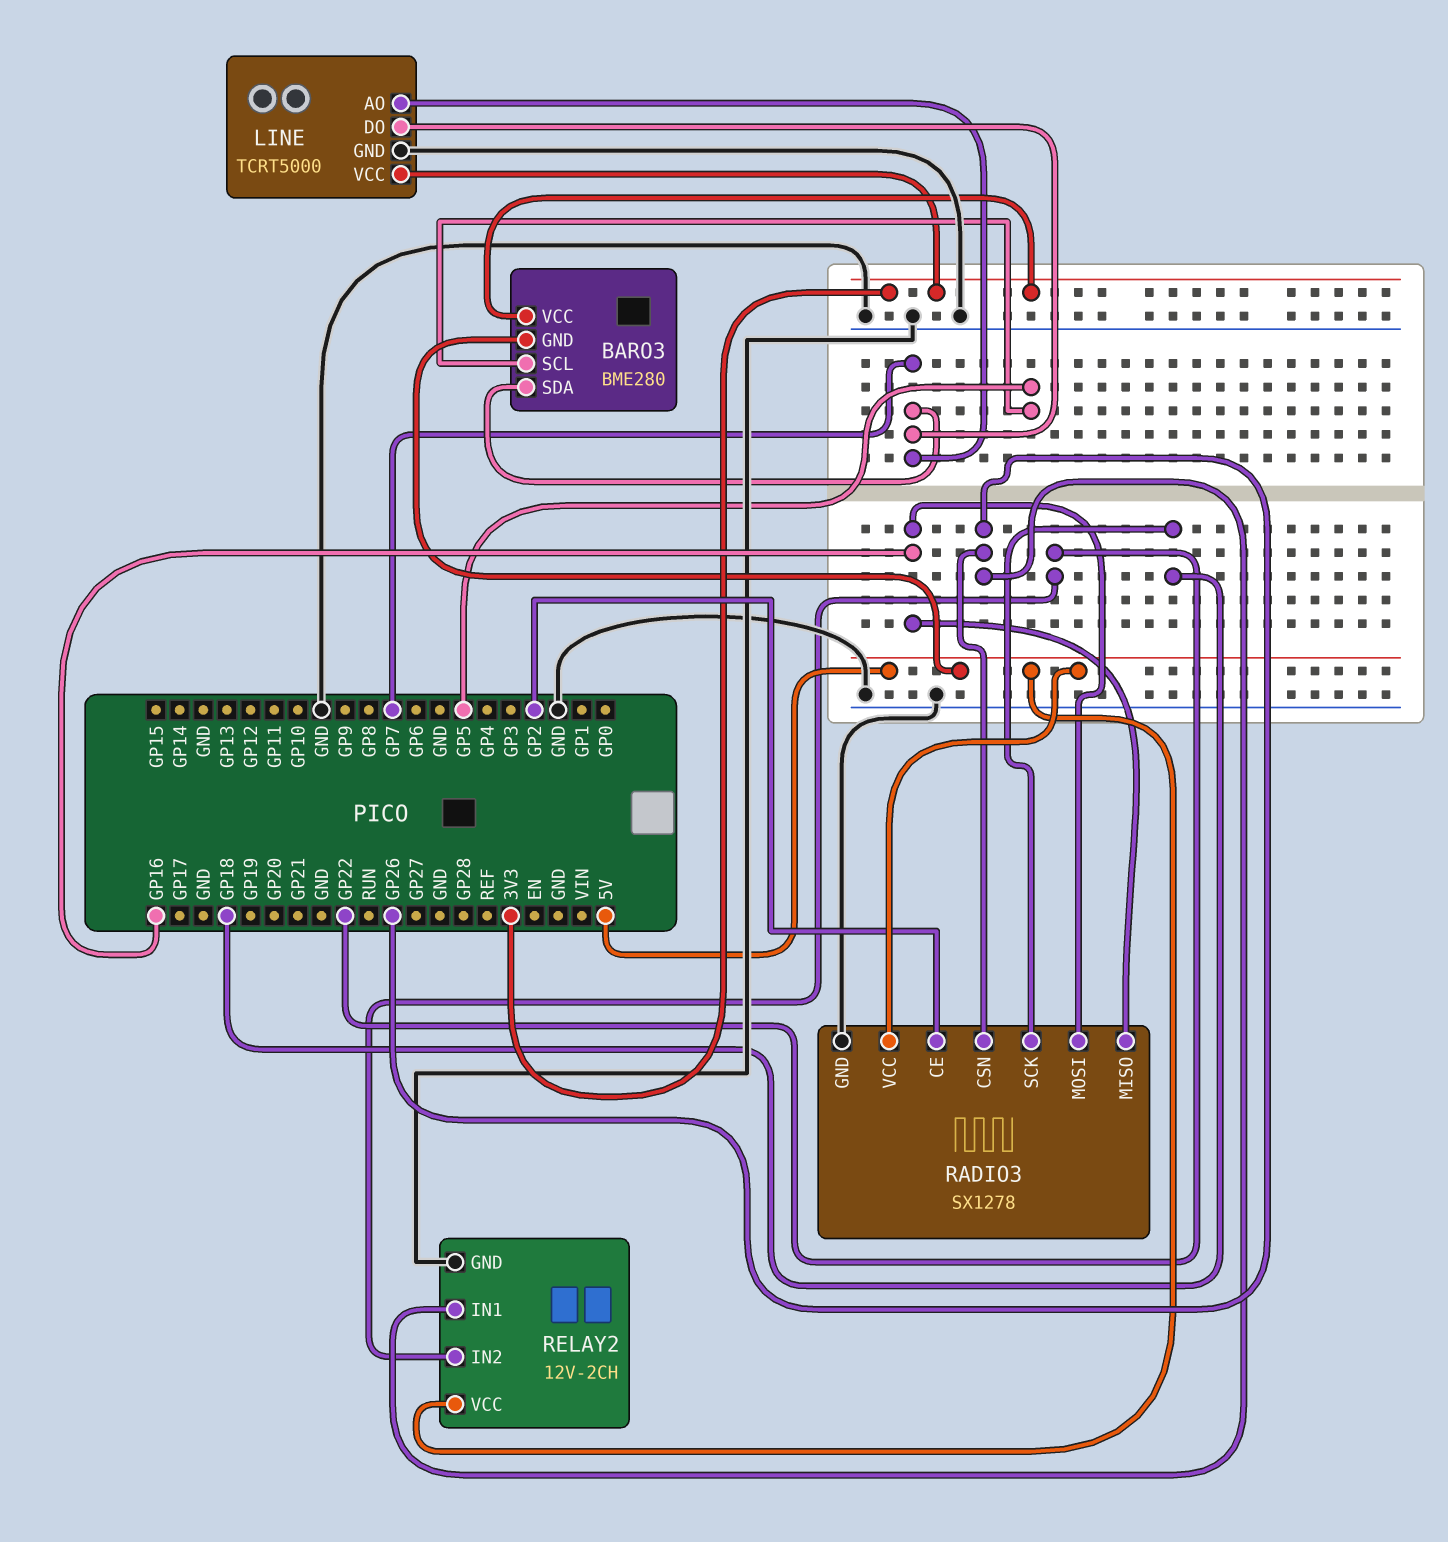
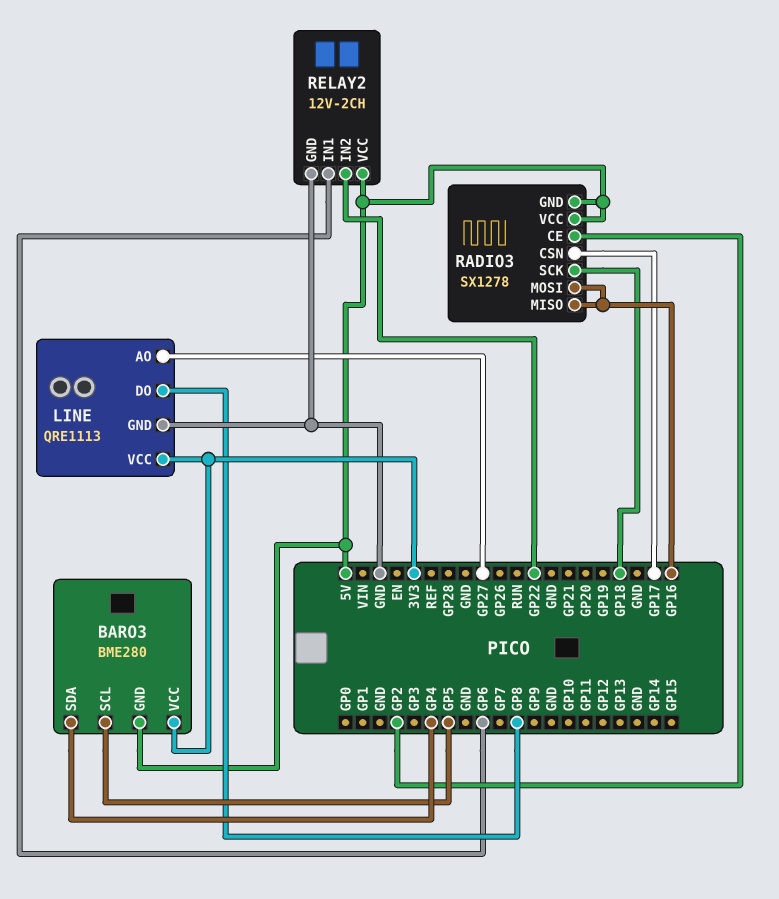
BARO3 pin SDA: GP7 -> GP4
LINE: TCRT5000 -> QRE1113
LINE pin AO: GP7 -> GP27
LINE pin DO: GP7 -> GP8
RADIO3 pin CSN: GP26 -> GP17
RADIO3 pin GND: GND -> 5V
RELAY2 pin IN1: GP26 -> GP6

